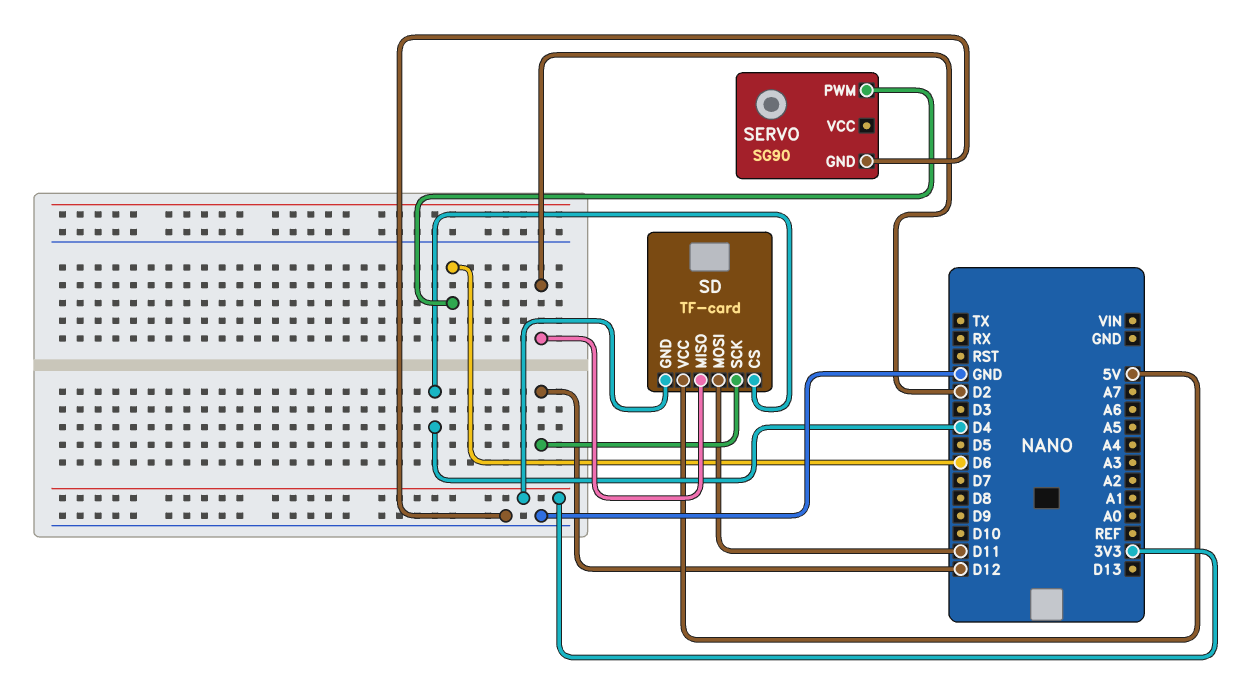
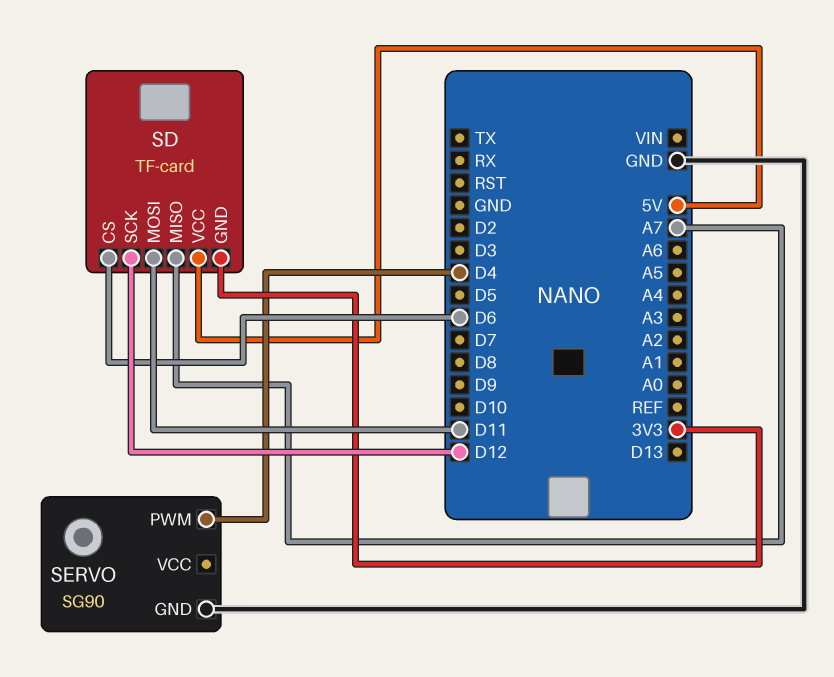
SD pin CS: D4 -> D6
SD pin MISO: D2 -> A7
SERVO pin PWM: D6 -> D4

